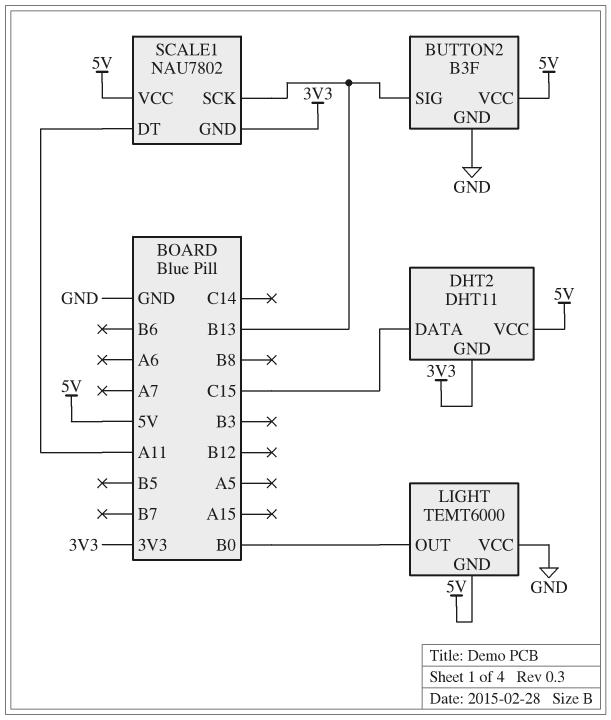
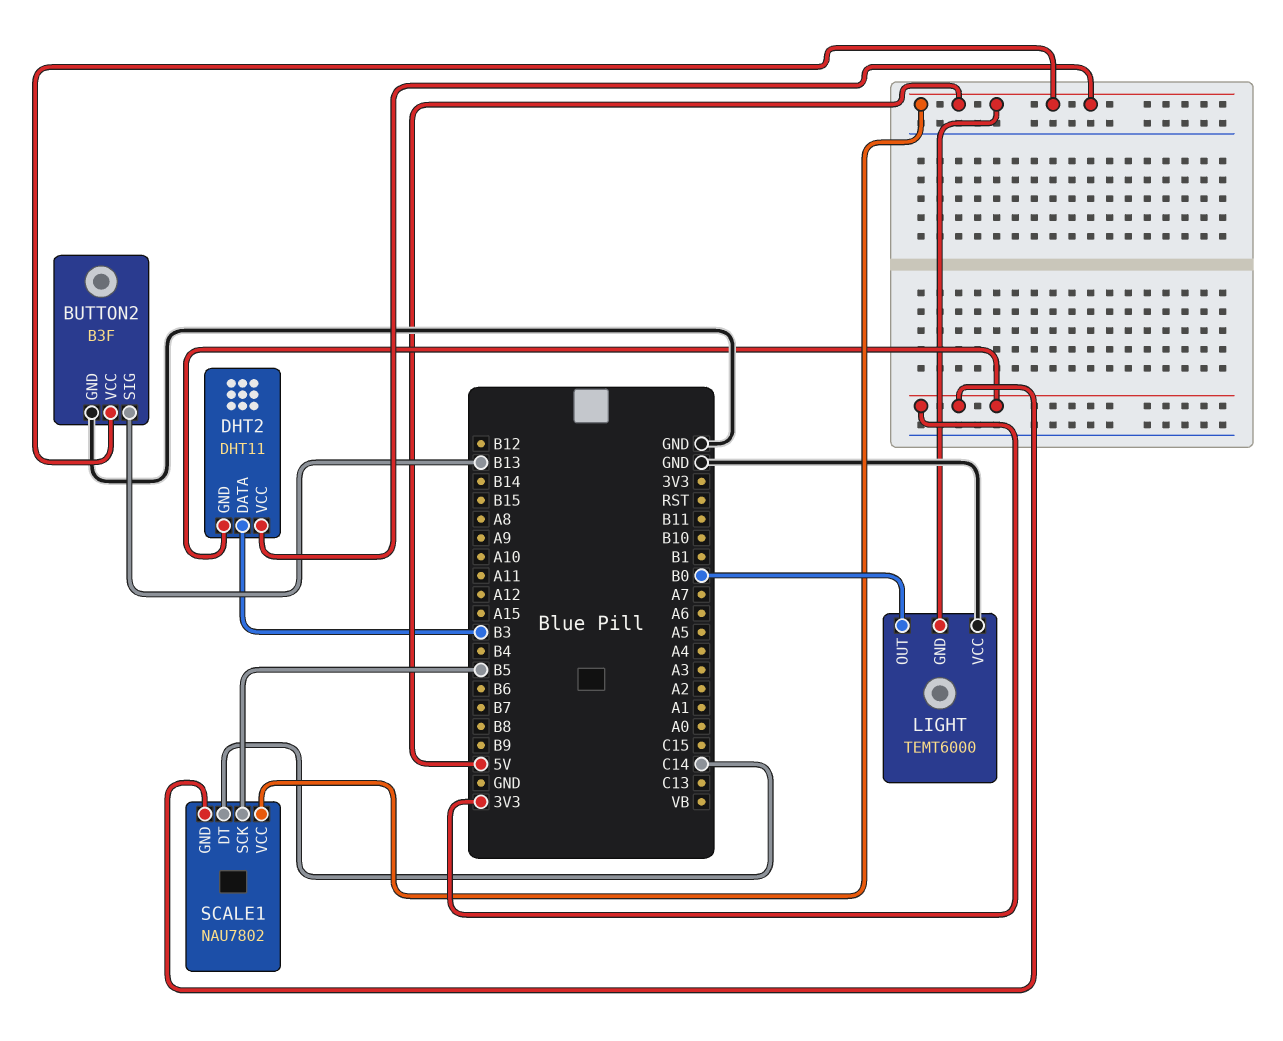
DHT2 pin DATA: C15 -> B3
SCALE1 pin DT: A11 -> C14
SCALE1 pin SCK: B13 -> B5

